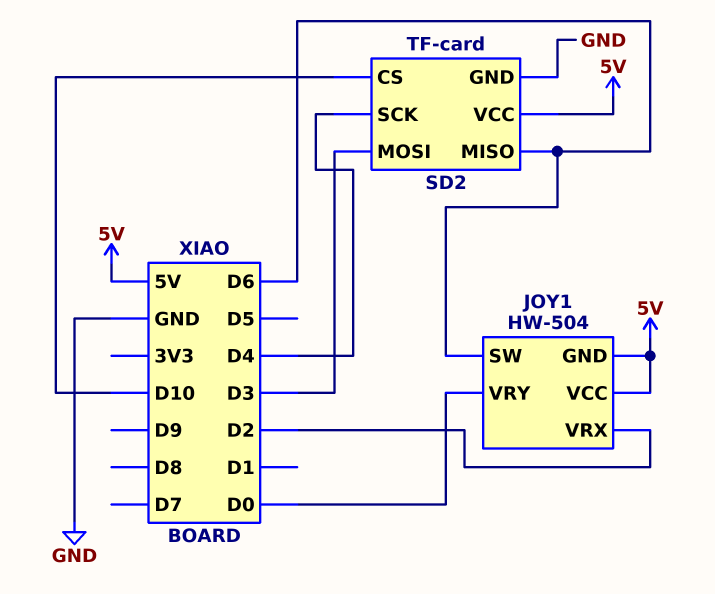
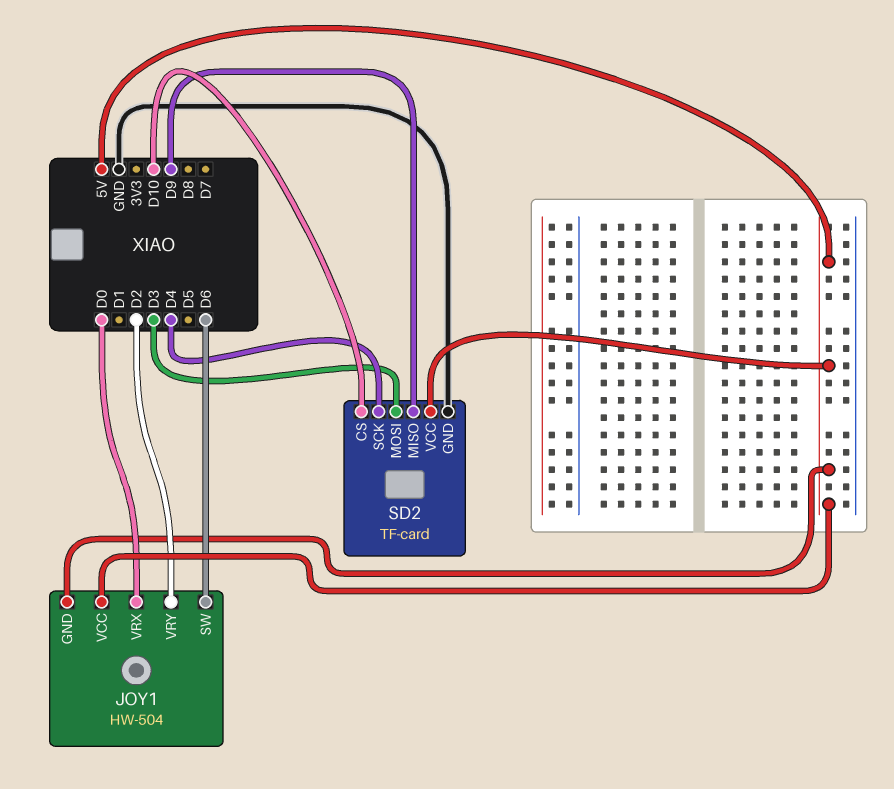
JOY1 pin VRX: D2 -> D0
JOY1 pin VRY: D0 -> D2
SD2 pin MISO: D6 -> D9

